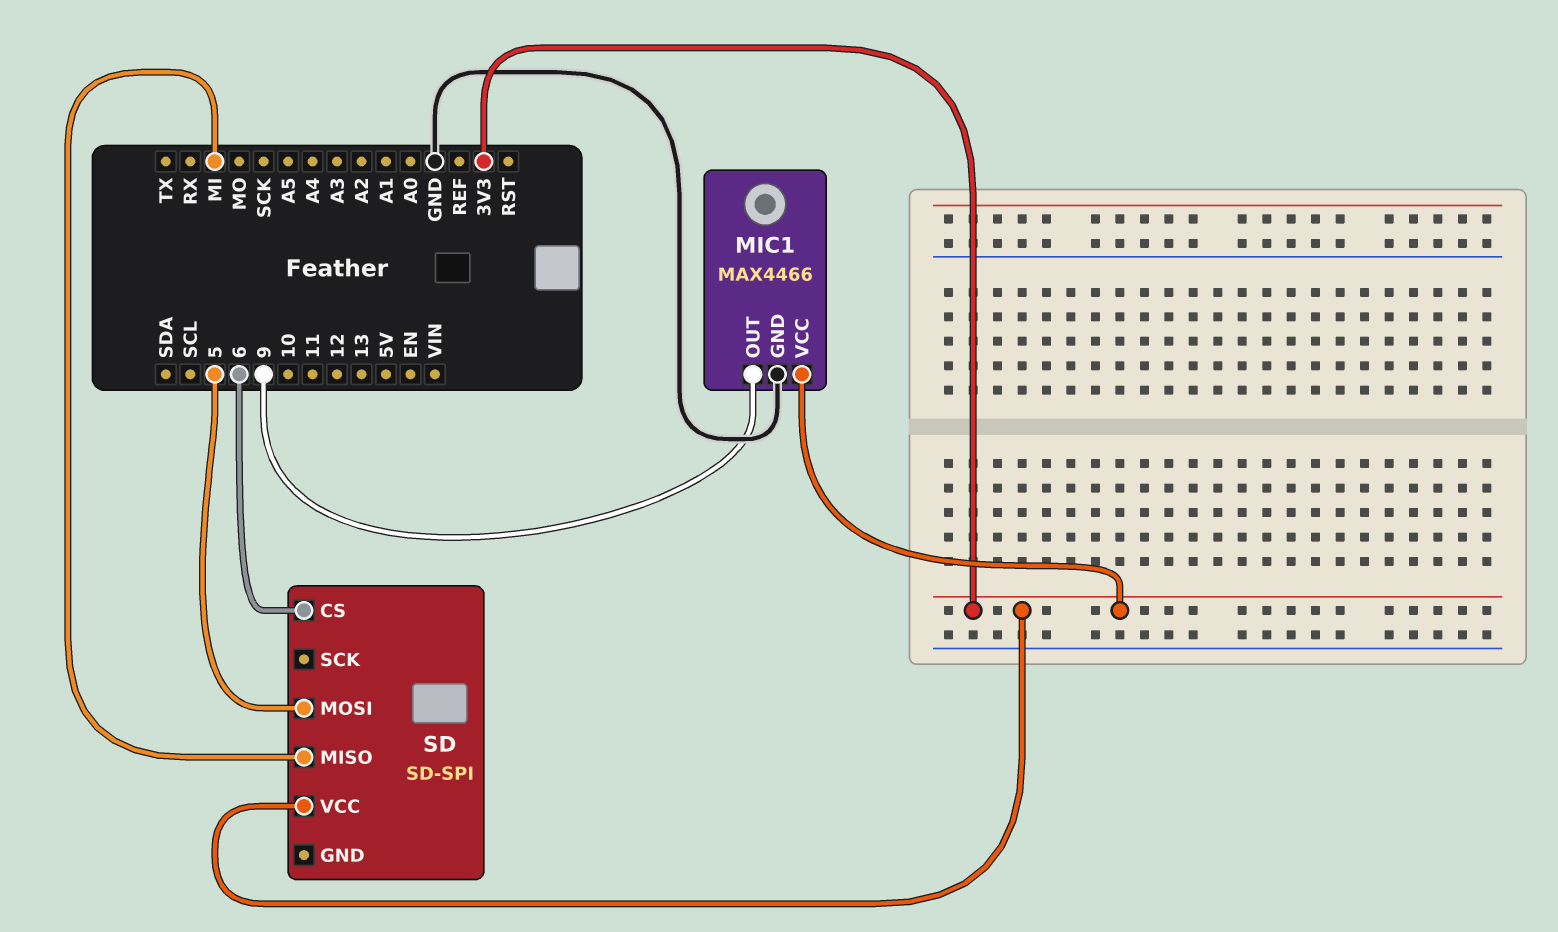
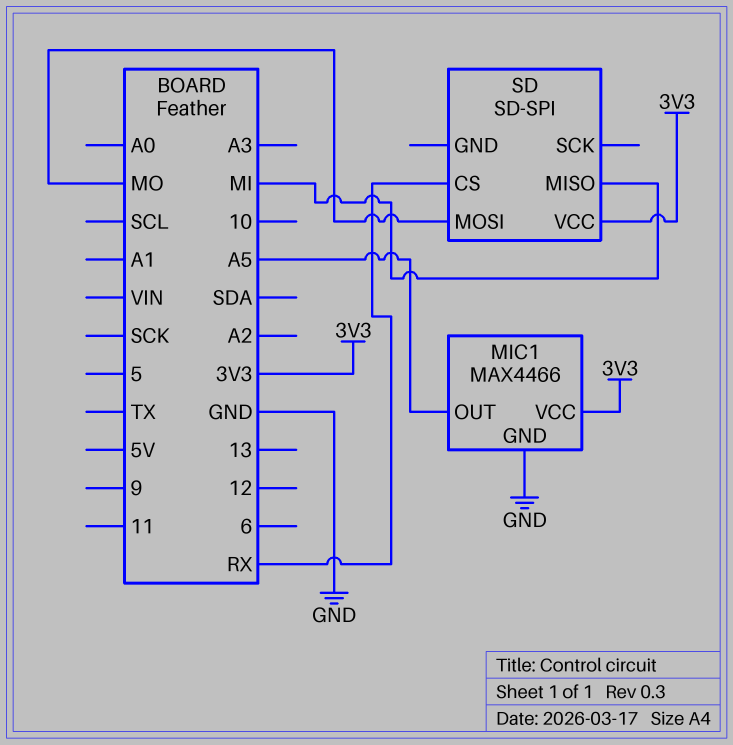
MIC1 pin OUT: 9 -> A5
SD pin CS: 6 -> RX
SD pin MOSI: 5 -> MO

